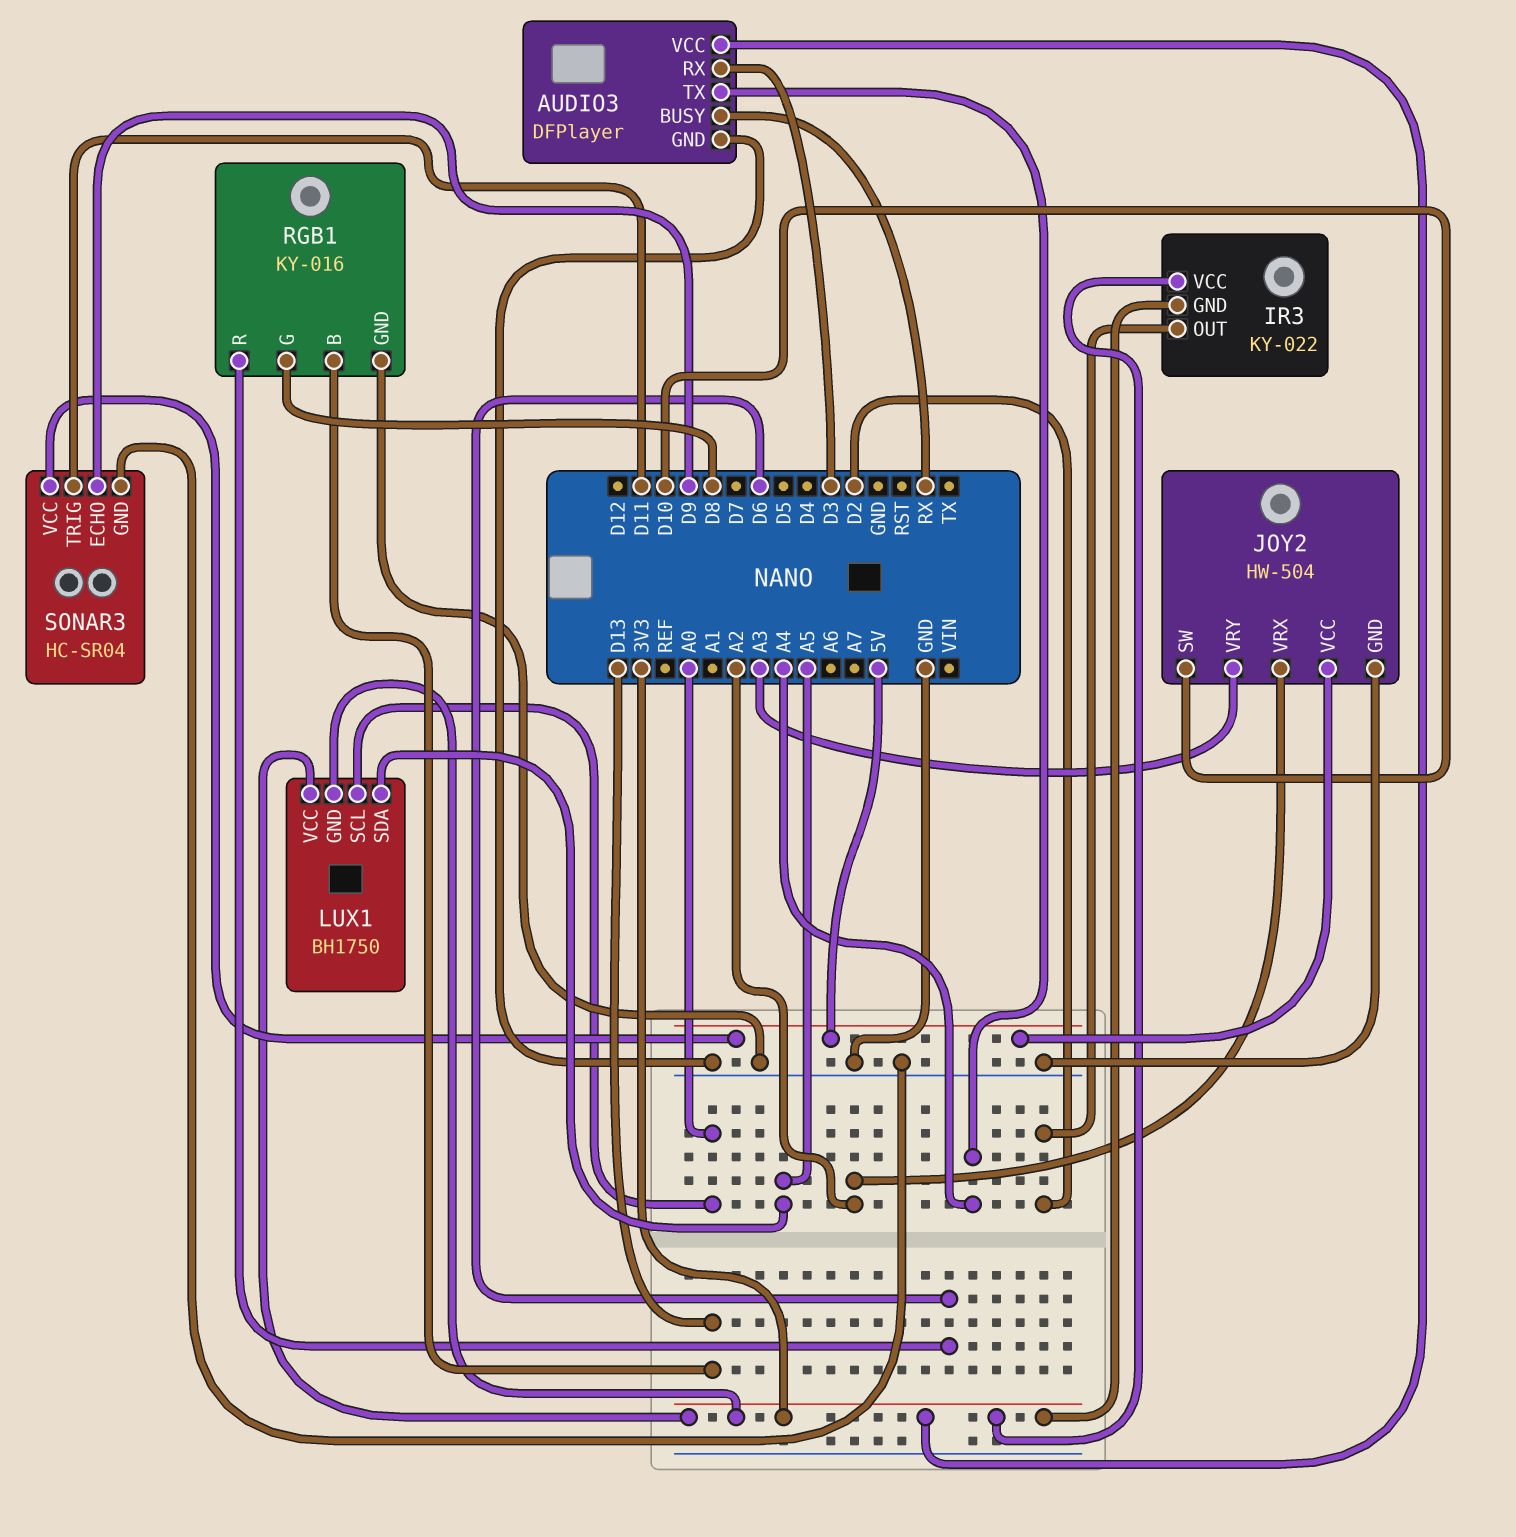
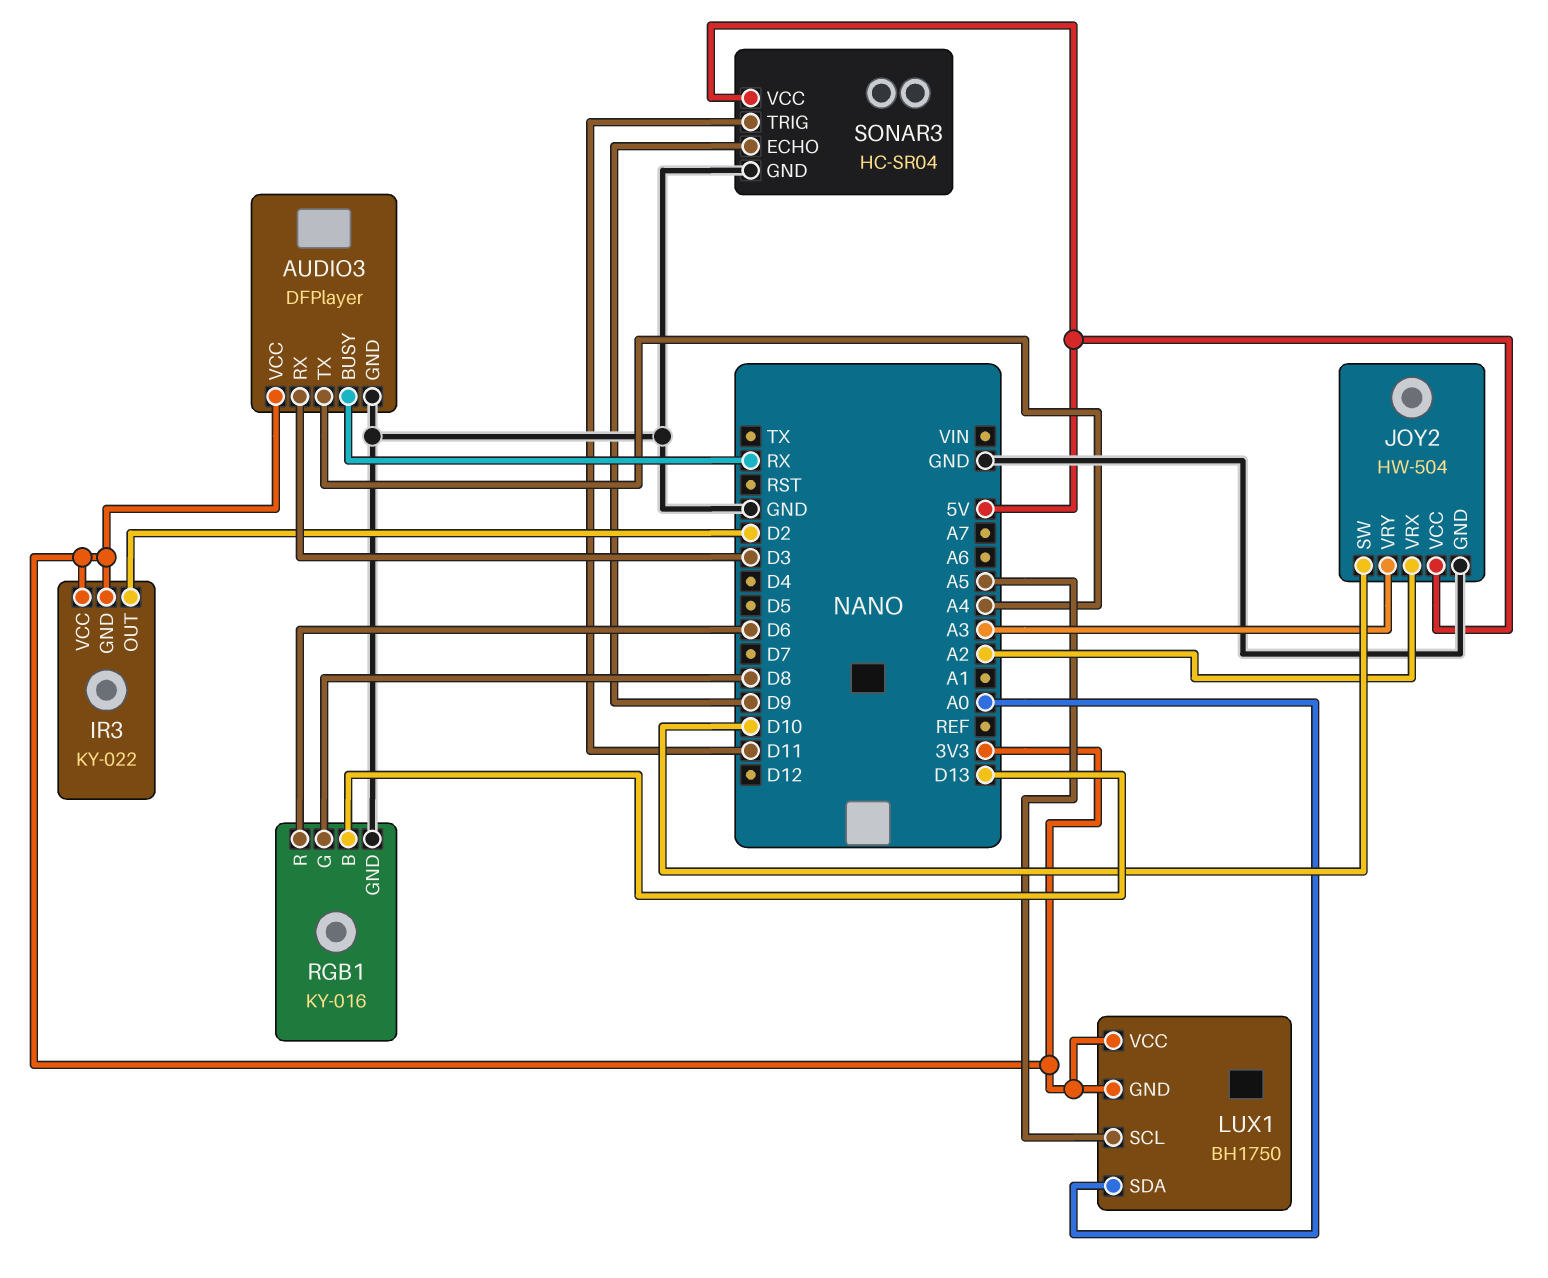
LUX1 pin SCL: A0 -> A5
LUX1 pin SDA: A5 -> A0

